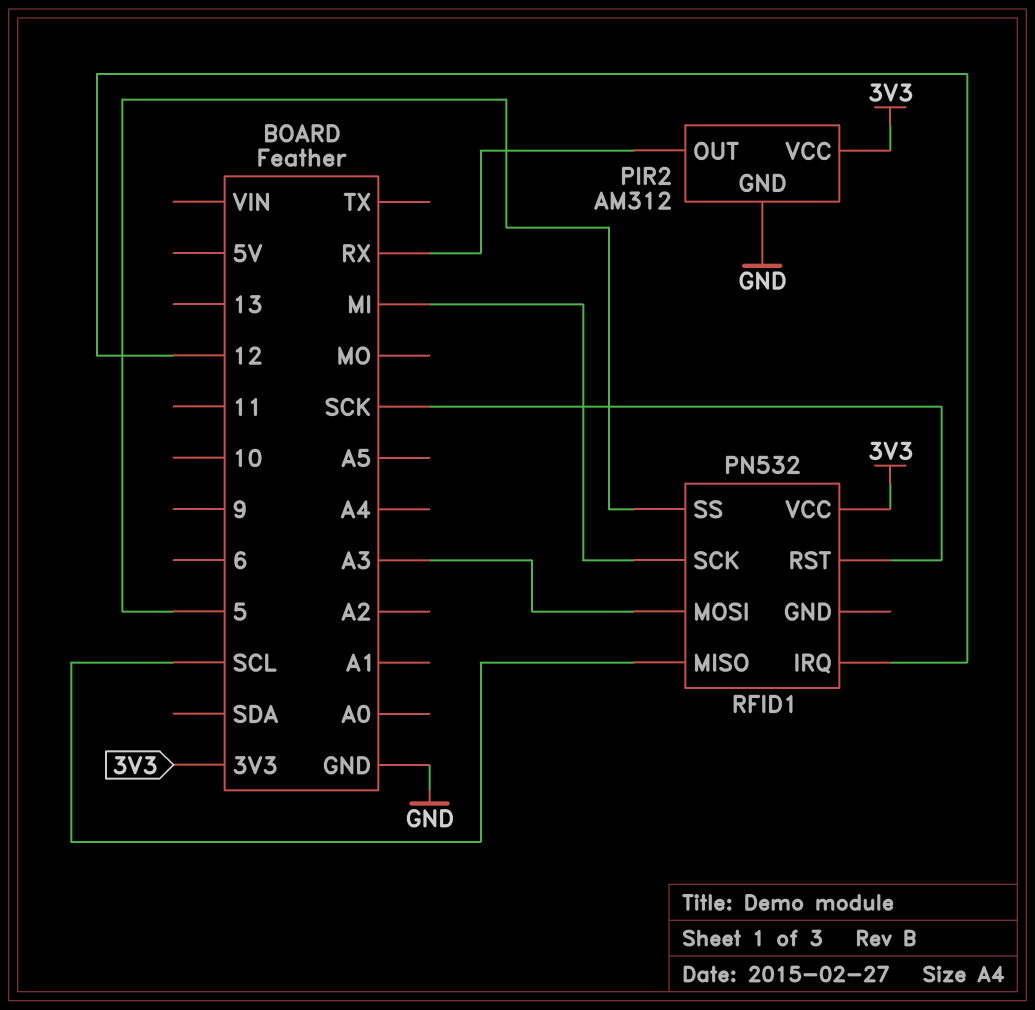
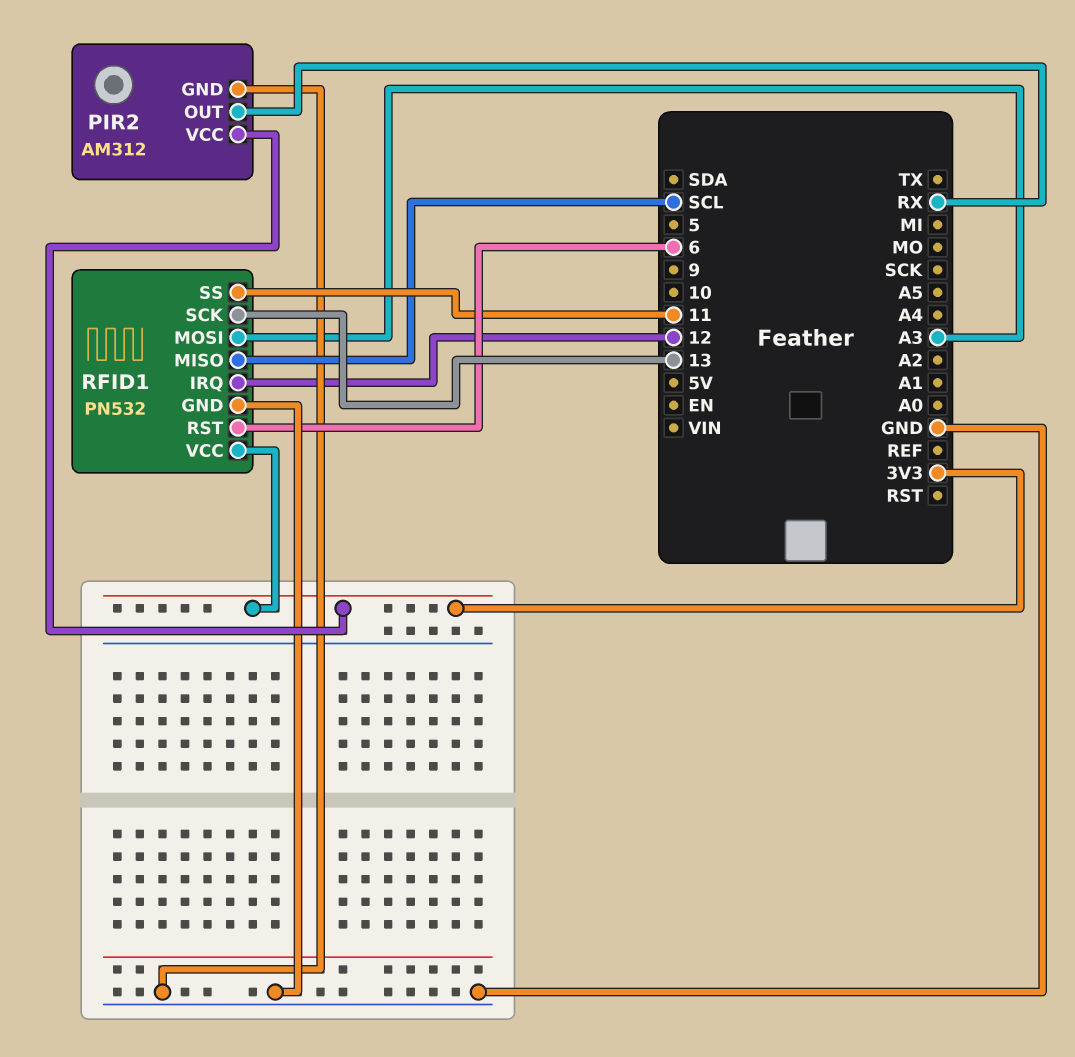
RFID1 pin GND: none -> GND
RFID1 pin RST: SCK -> 6
RFID1 pin SCK: MI -> 13
RFID1 pin SS: 5 -> 11

